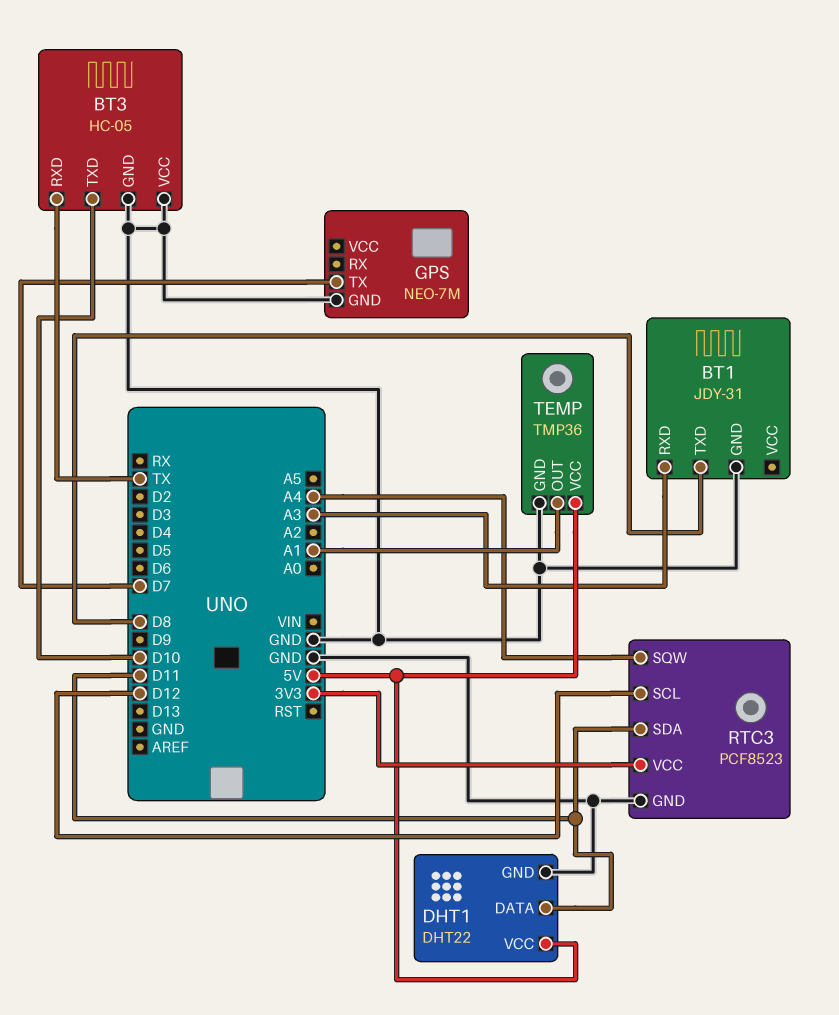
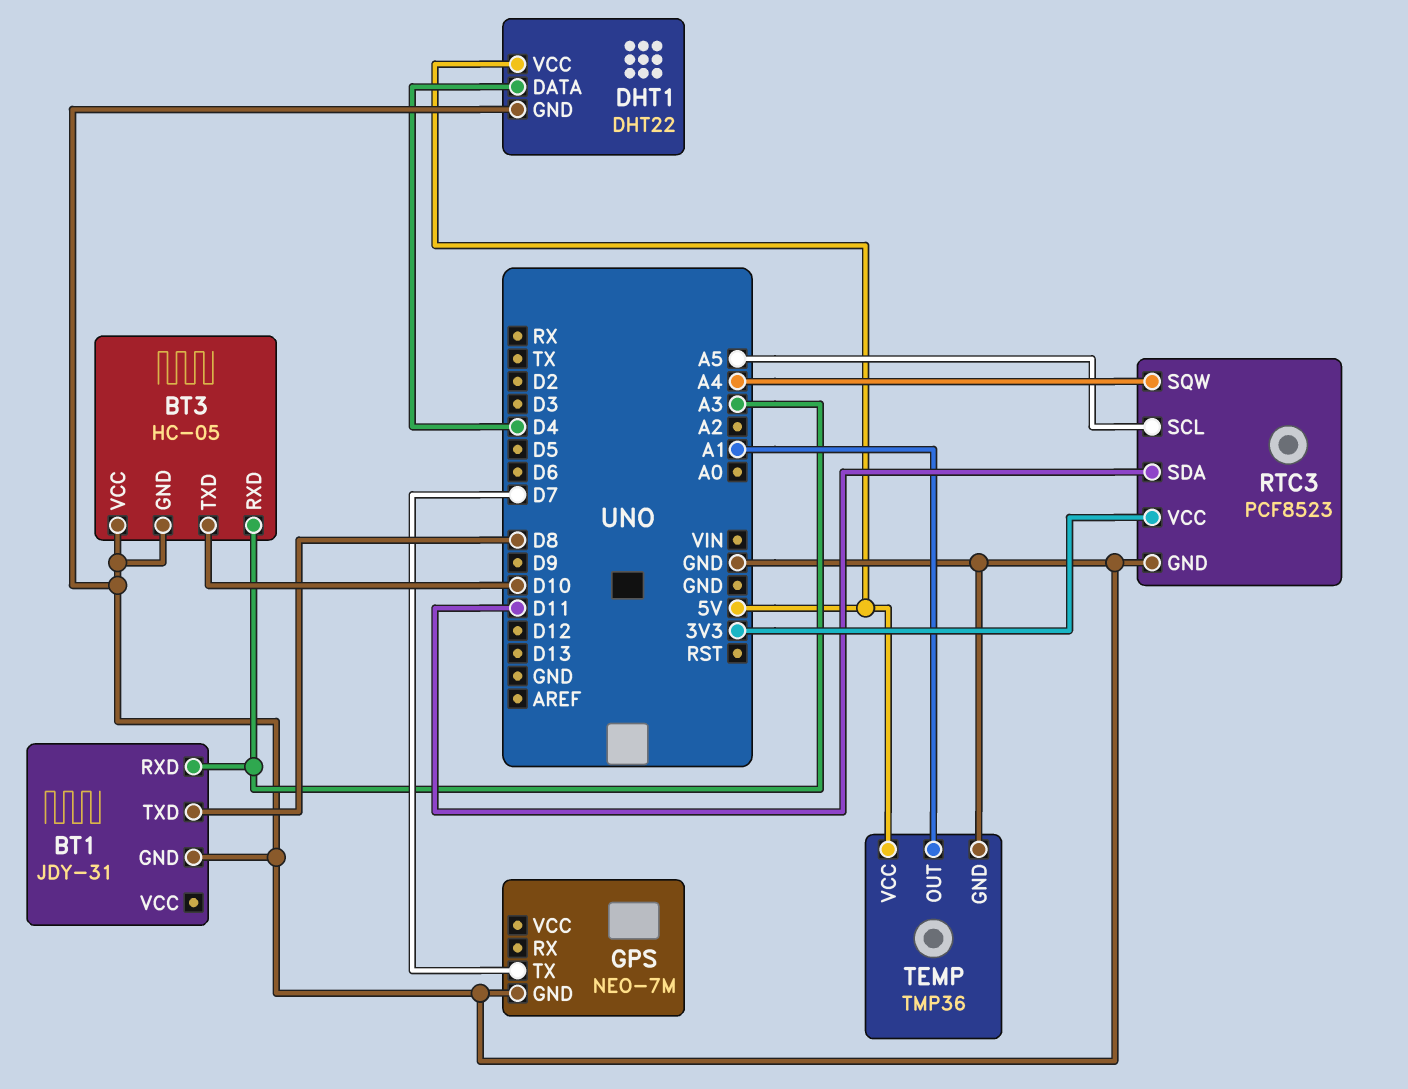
BT3 pin RXD: TX -> A3
DHT1 pin DATA: D11 -> D4
RTC3 pin SCL: D12 -> A5

